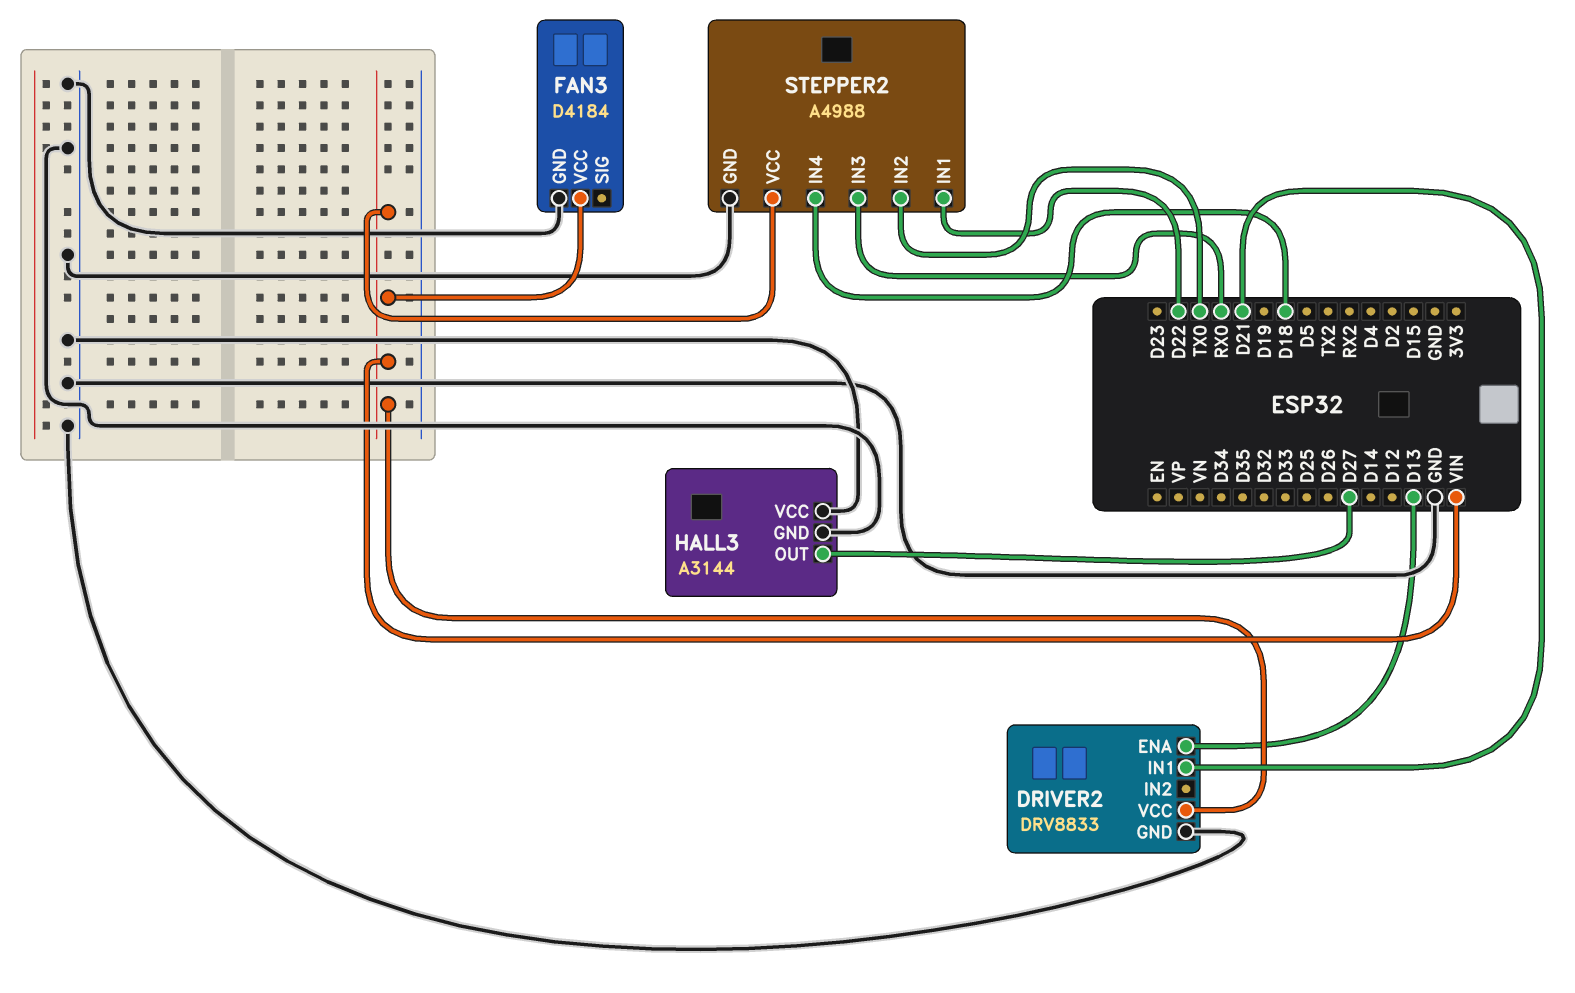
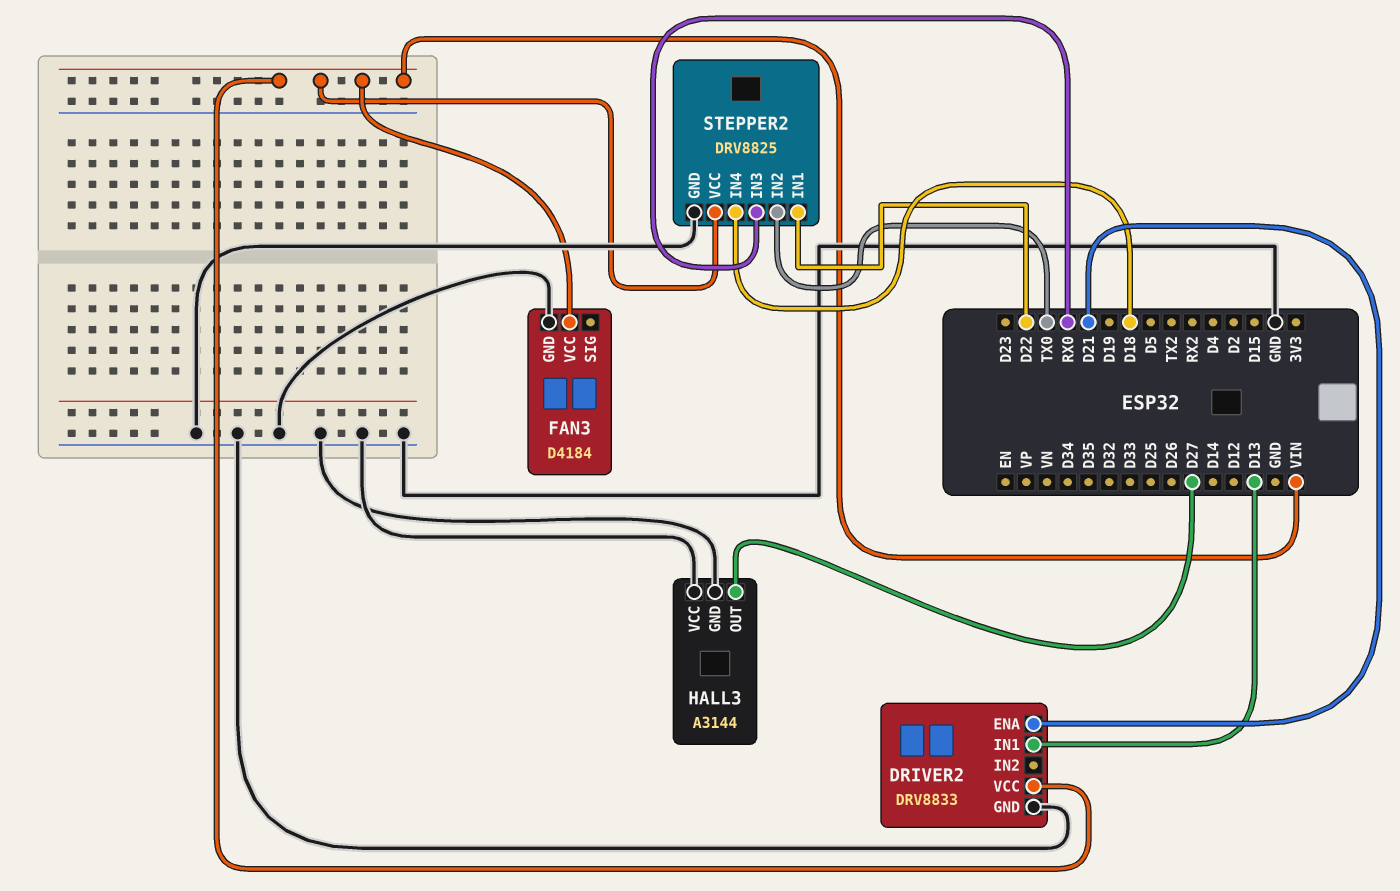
DRIVER2 pin ENA: D13 -> D21
DRIVER2 pin IN1: D21 -> D13
STEPPER2: A4988 -> DRV8825

